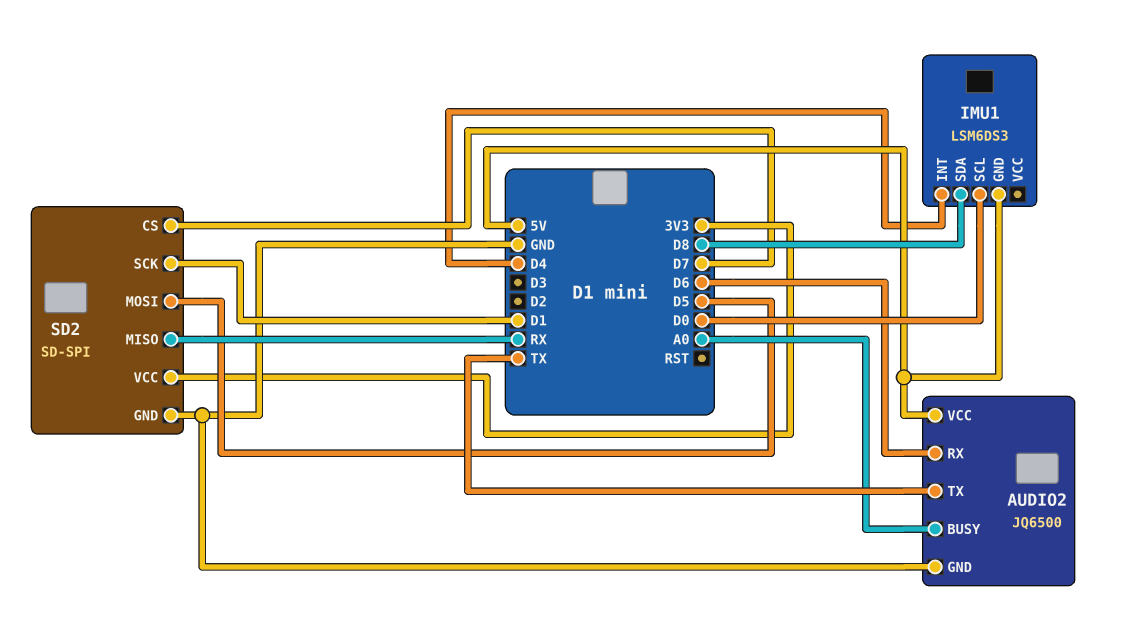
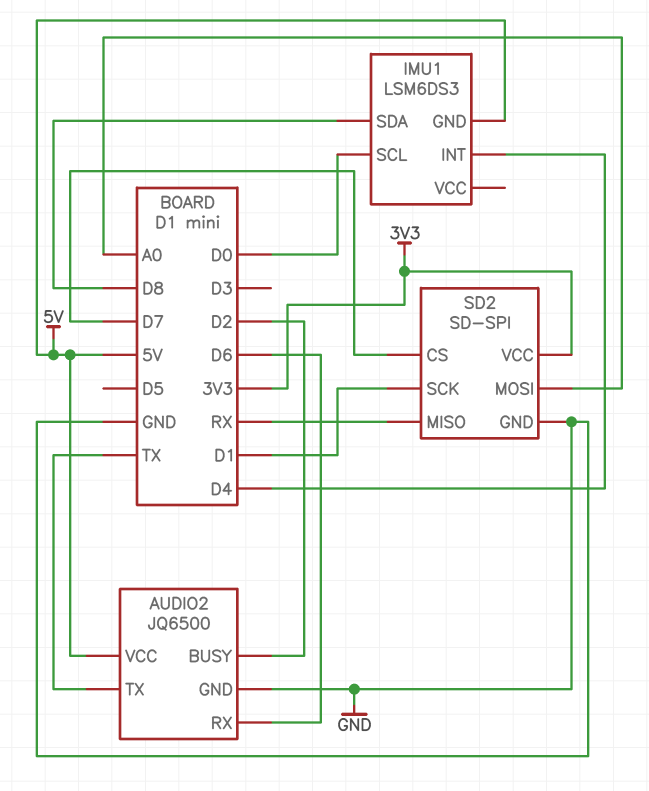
AUDIO2 pin BUSY: A0 -> D2
SD2 pin MOSI: D5 -> A0

